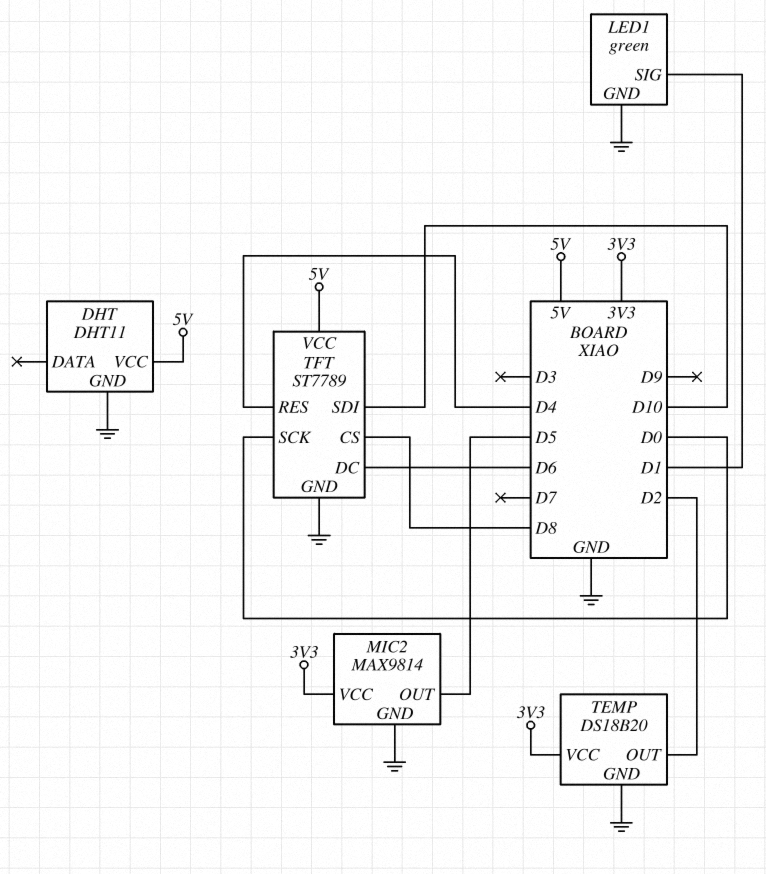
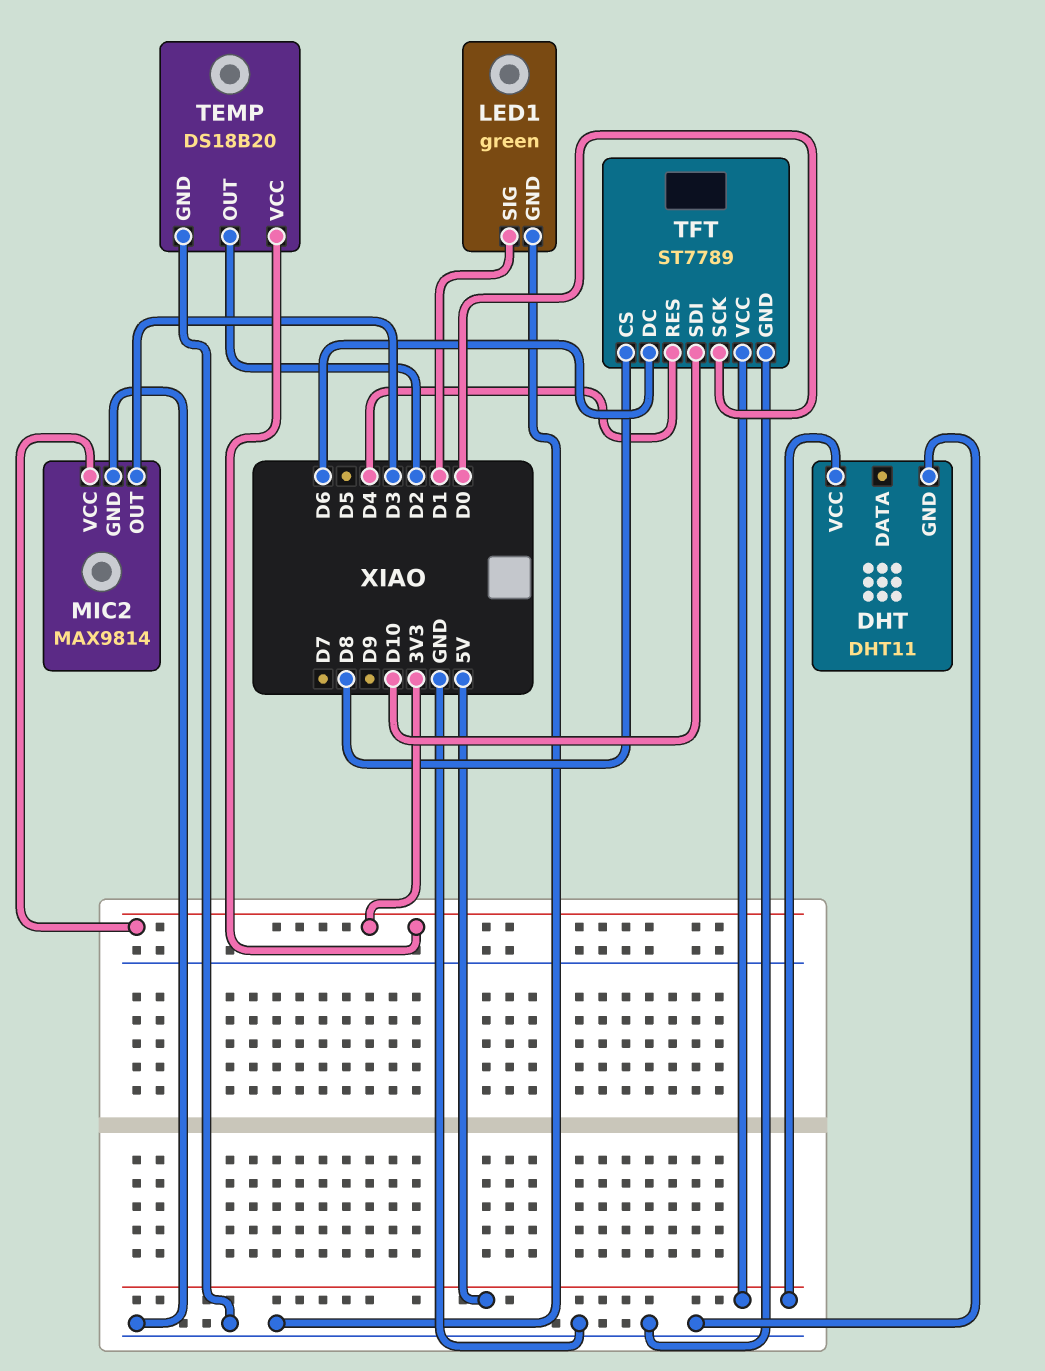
MIC2 pin OUT: D5 -> D3

